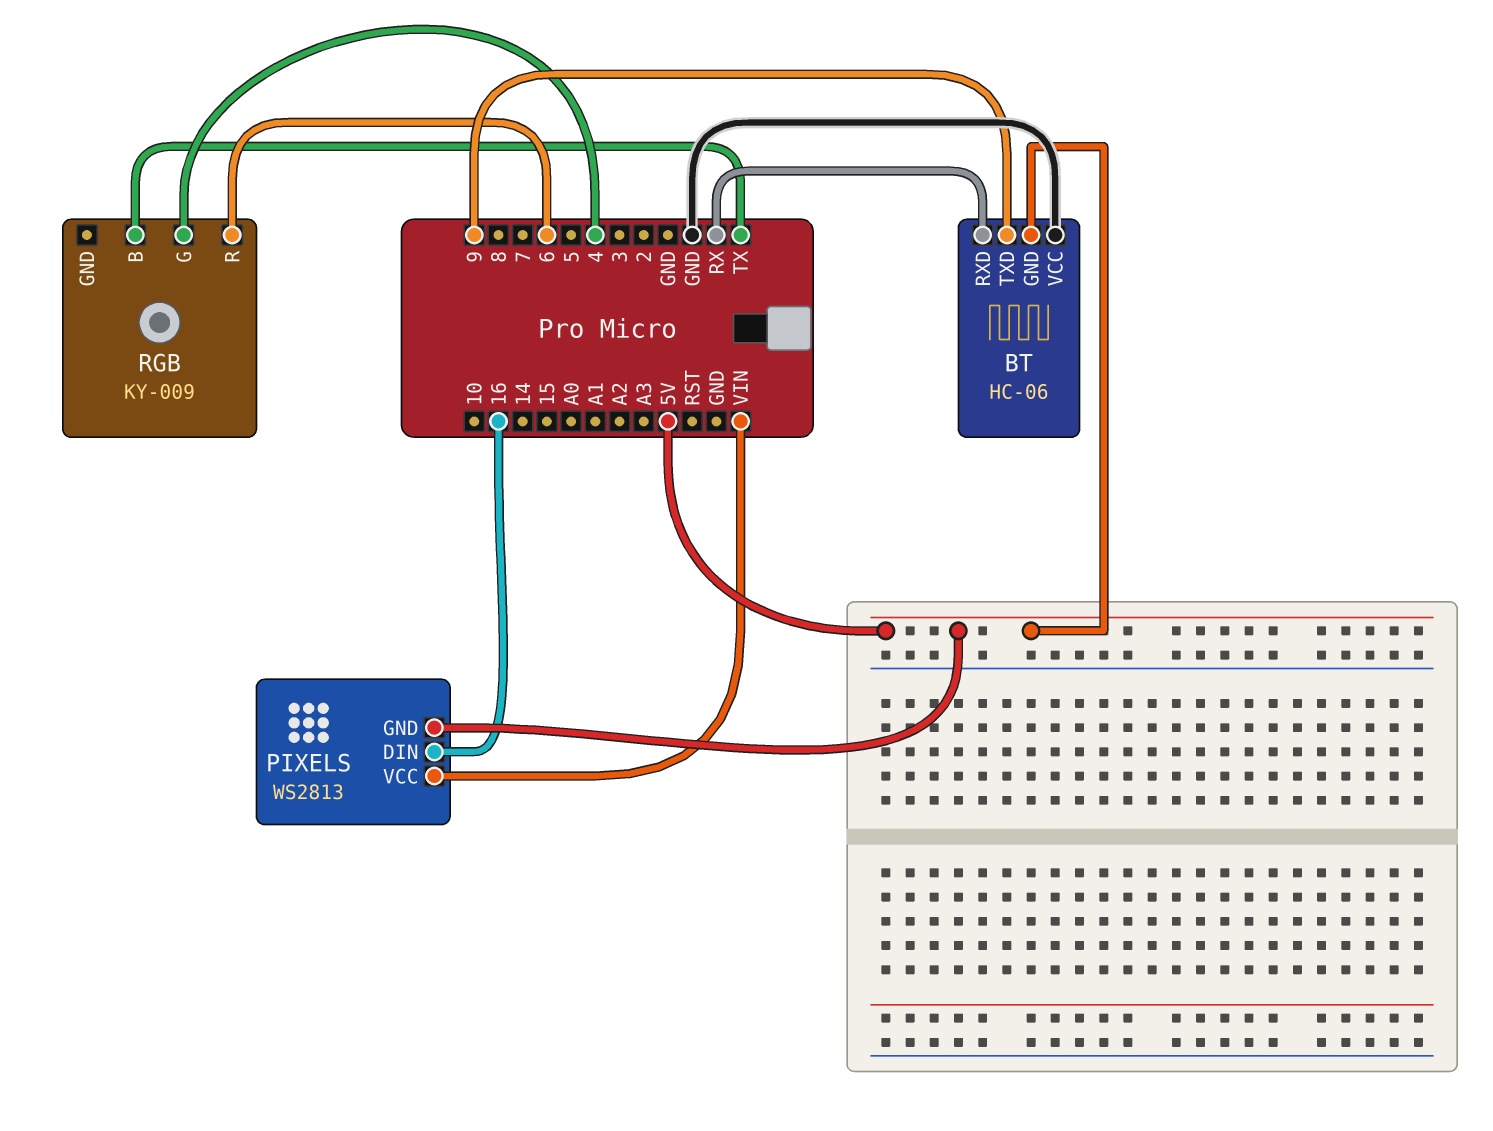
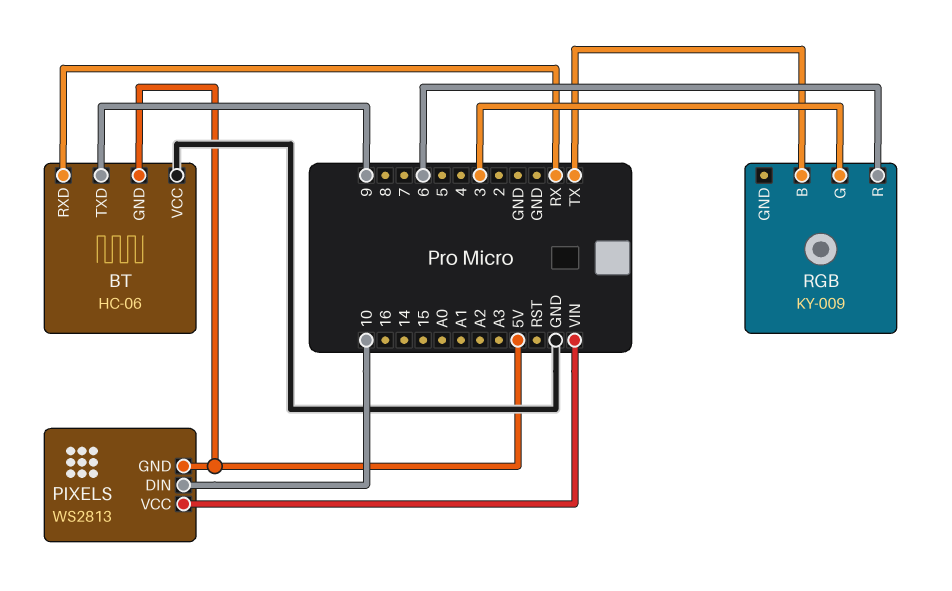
PIXELS pin DIN: 16 -> 10
RGB pin G: 4 -> 3

